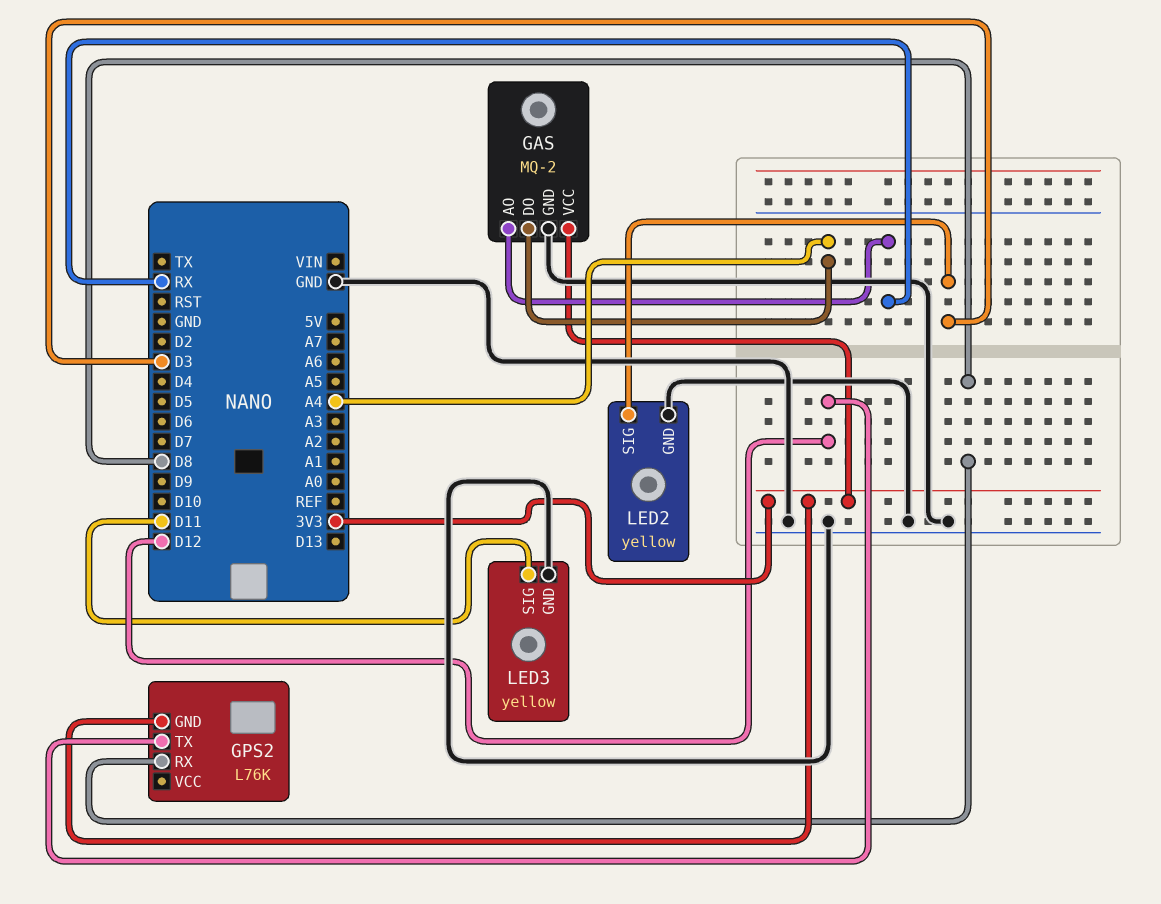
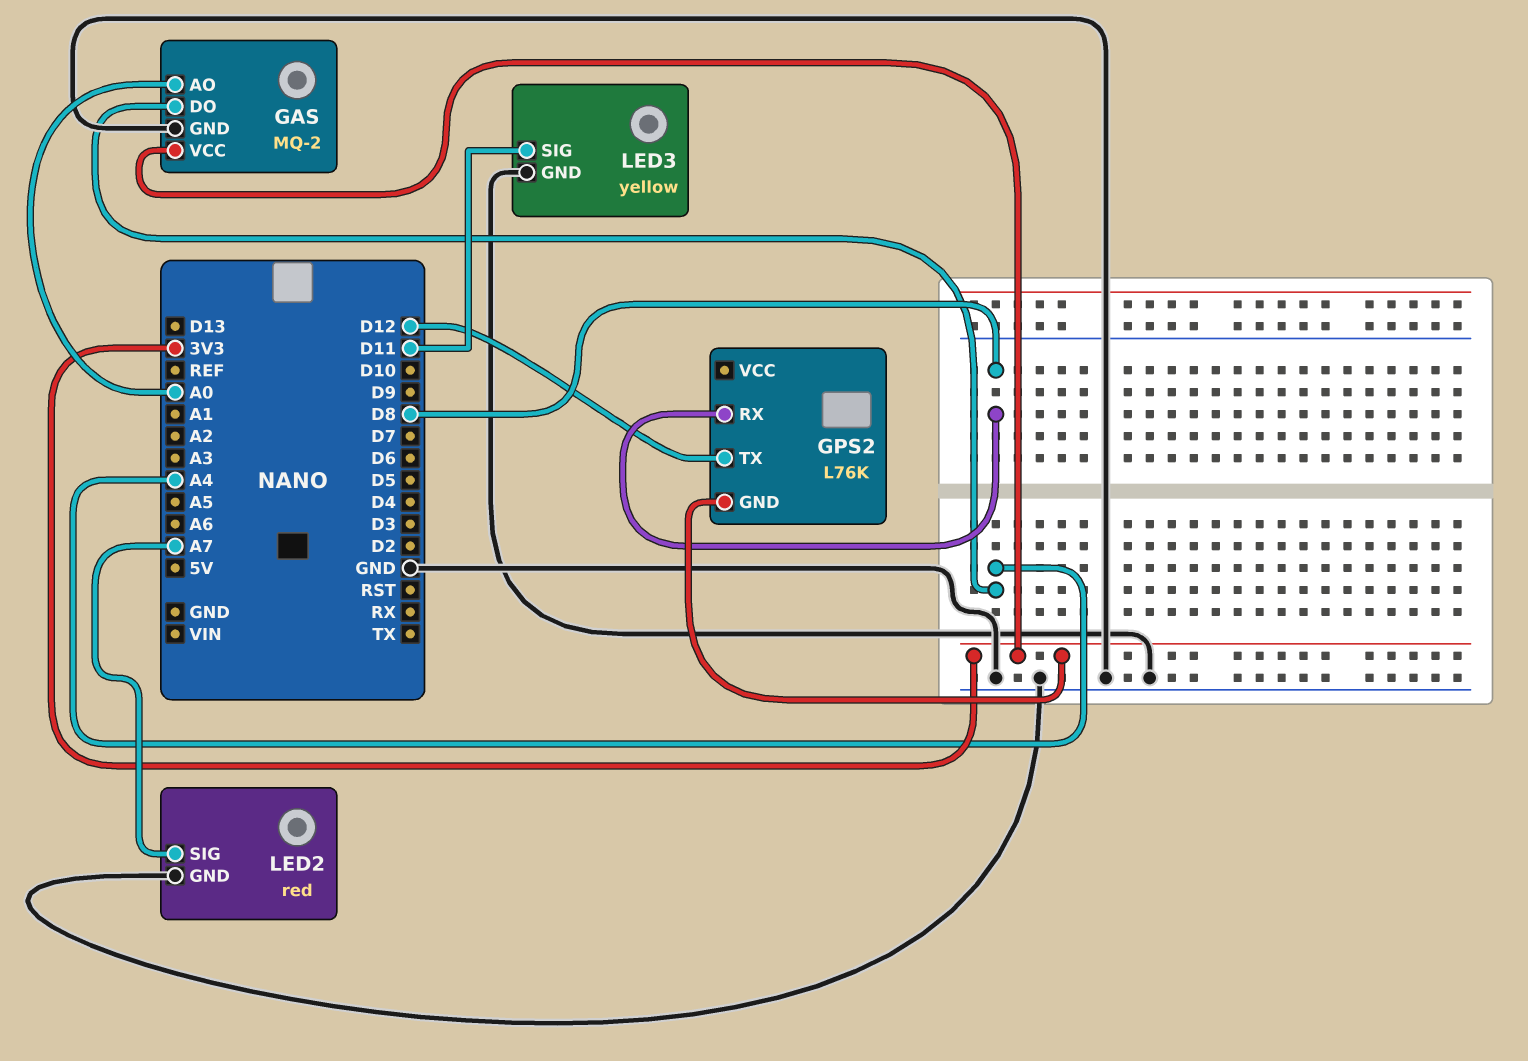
GAS pin AO: RX -> A0
LED2: yellow -> red
LED2 pin SIG: D3 -> A7

